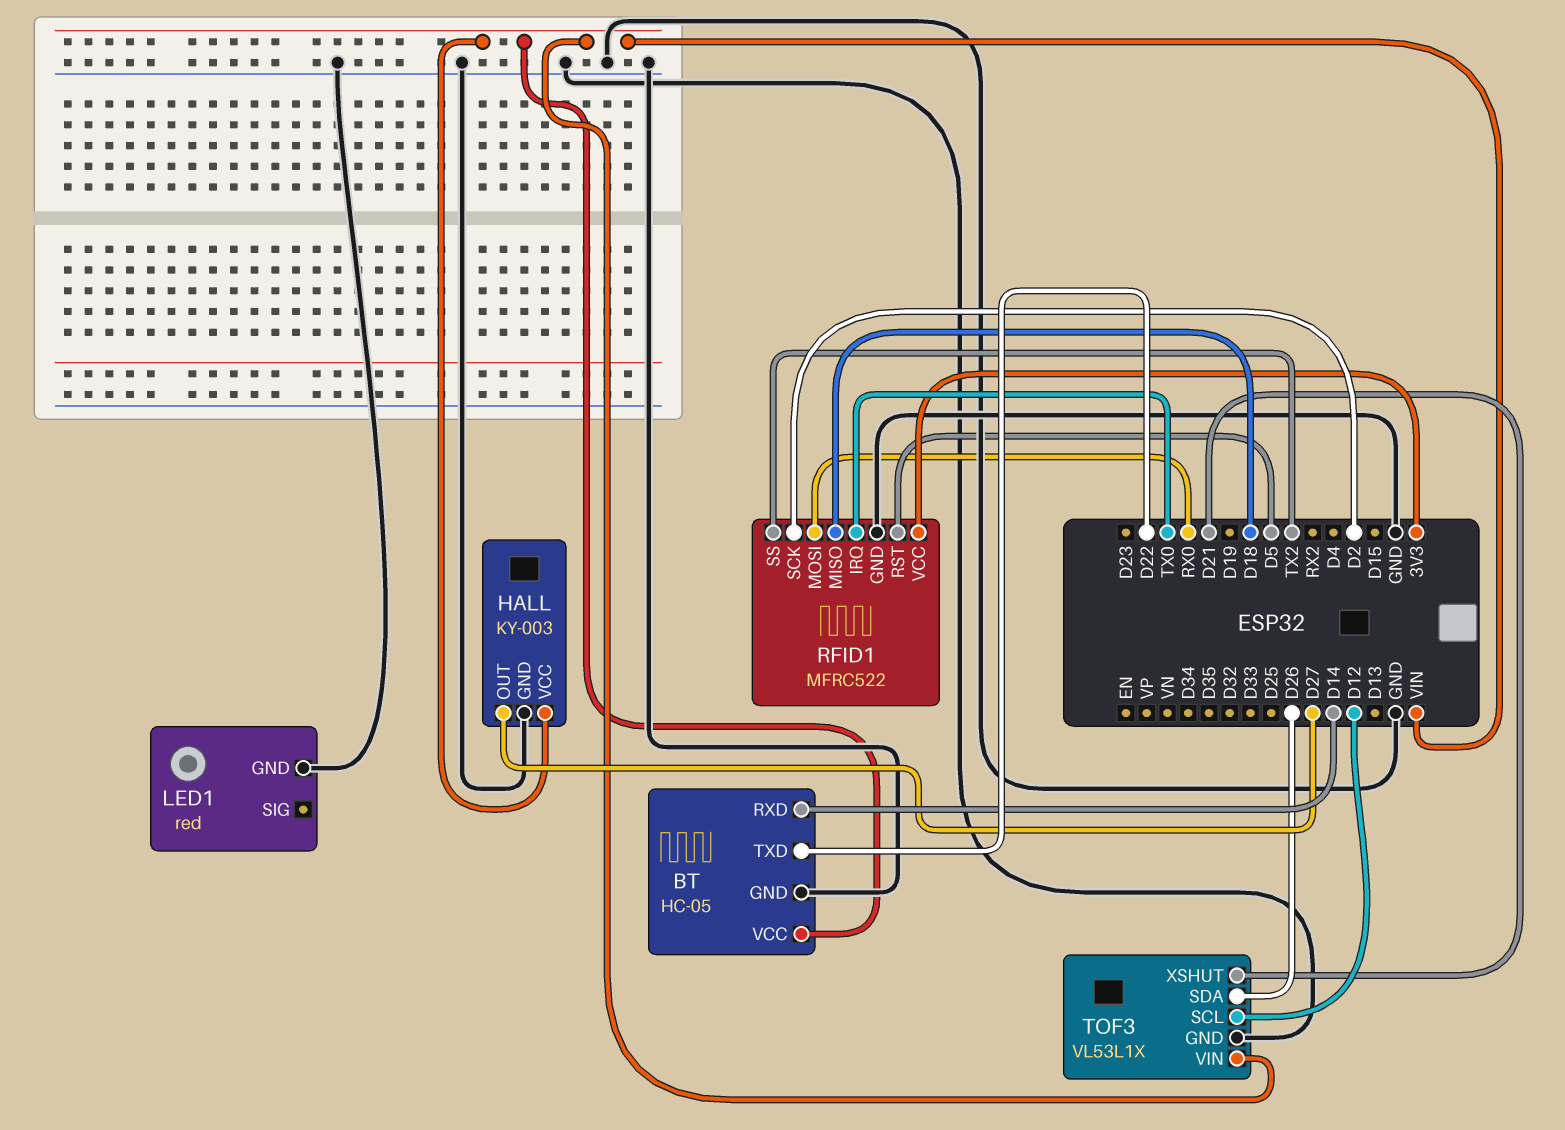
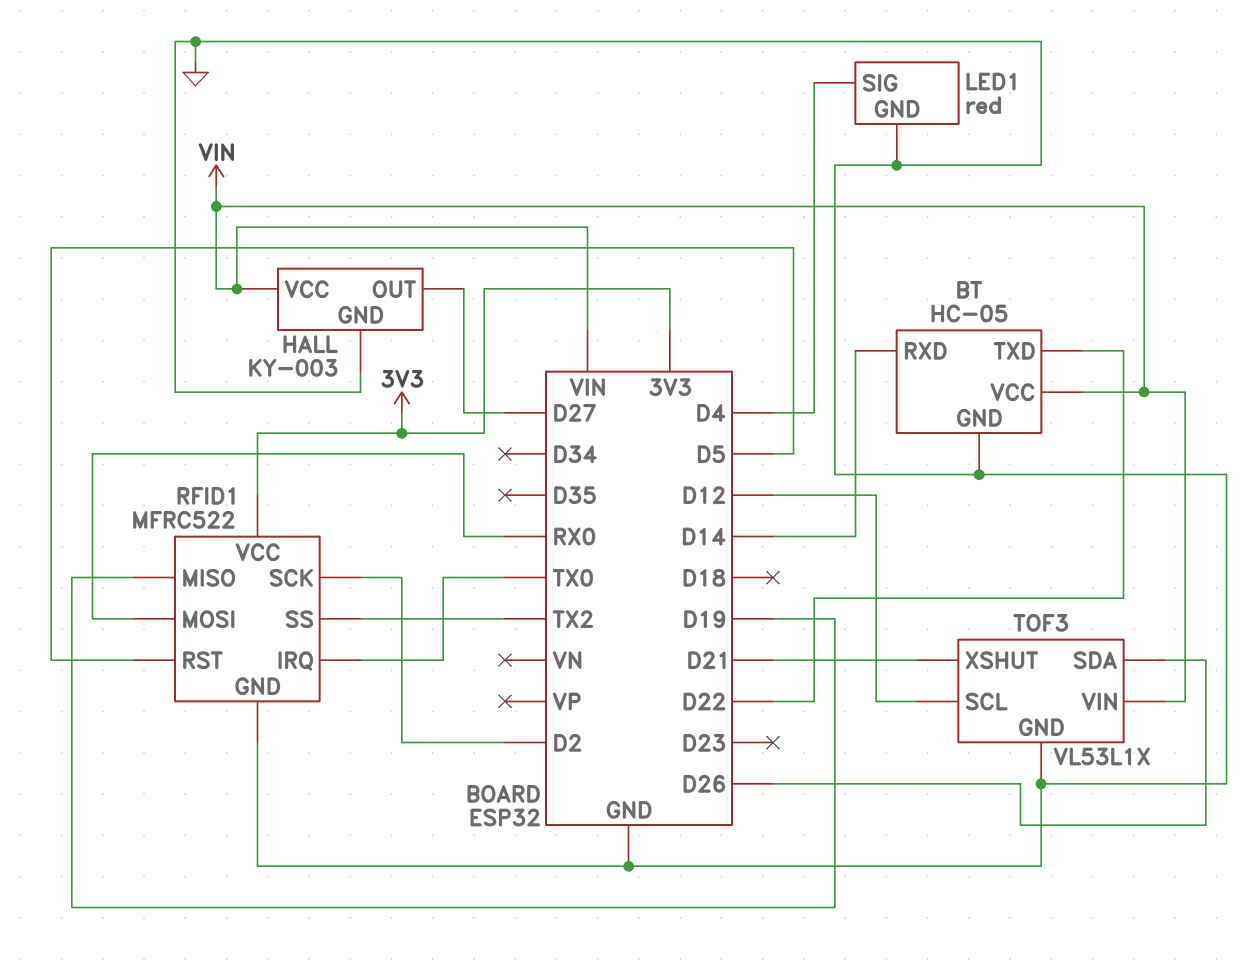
LED1 pin SIG: none -> D4
RFID1 pin MISO: D18 -> D19

